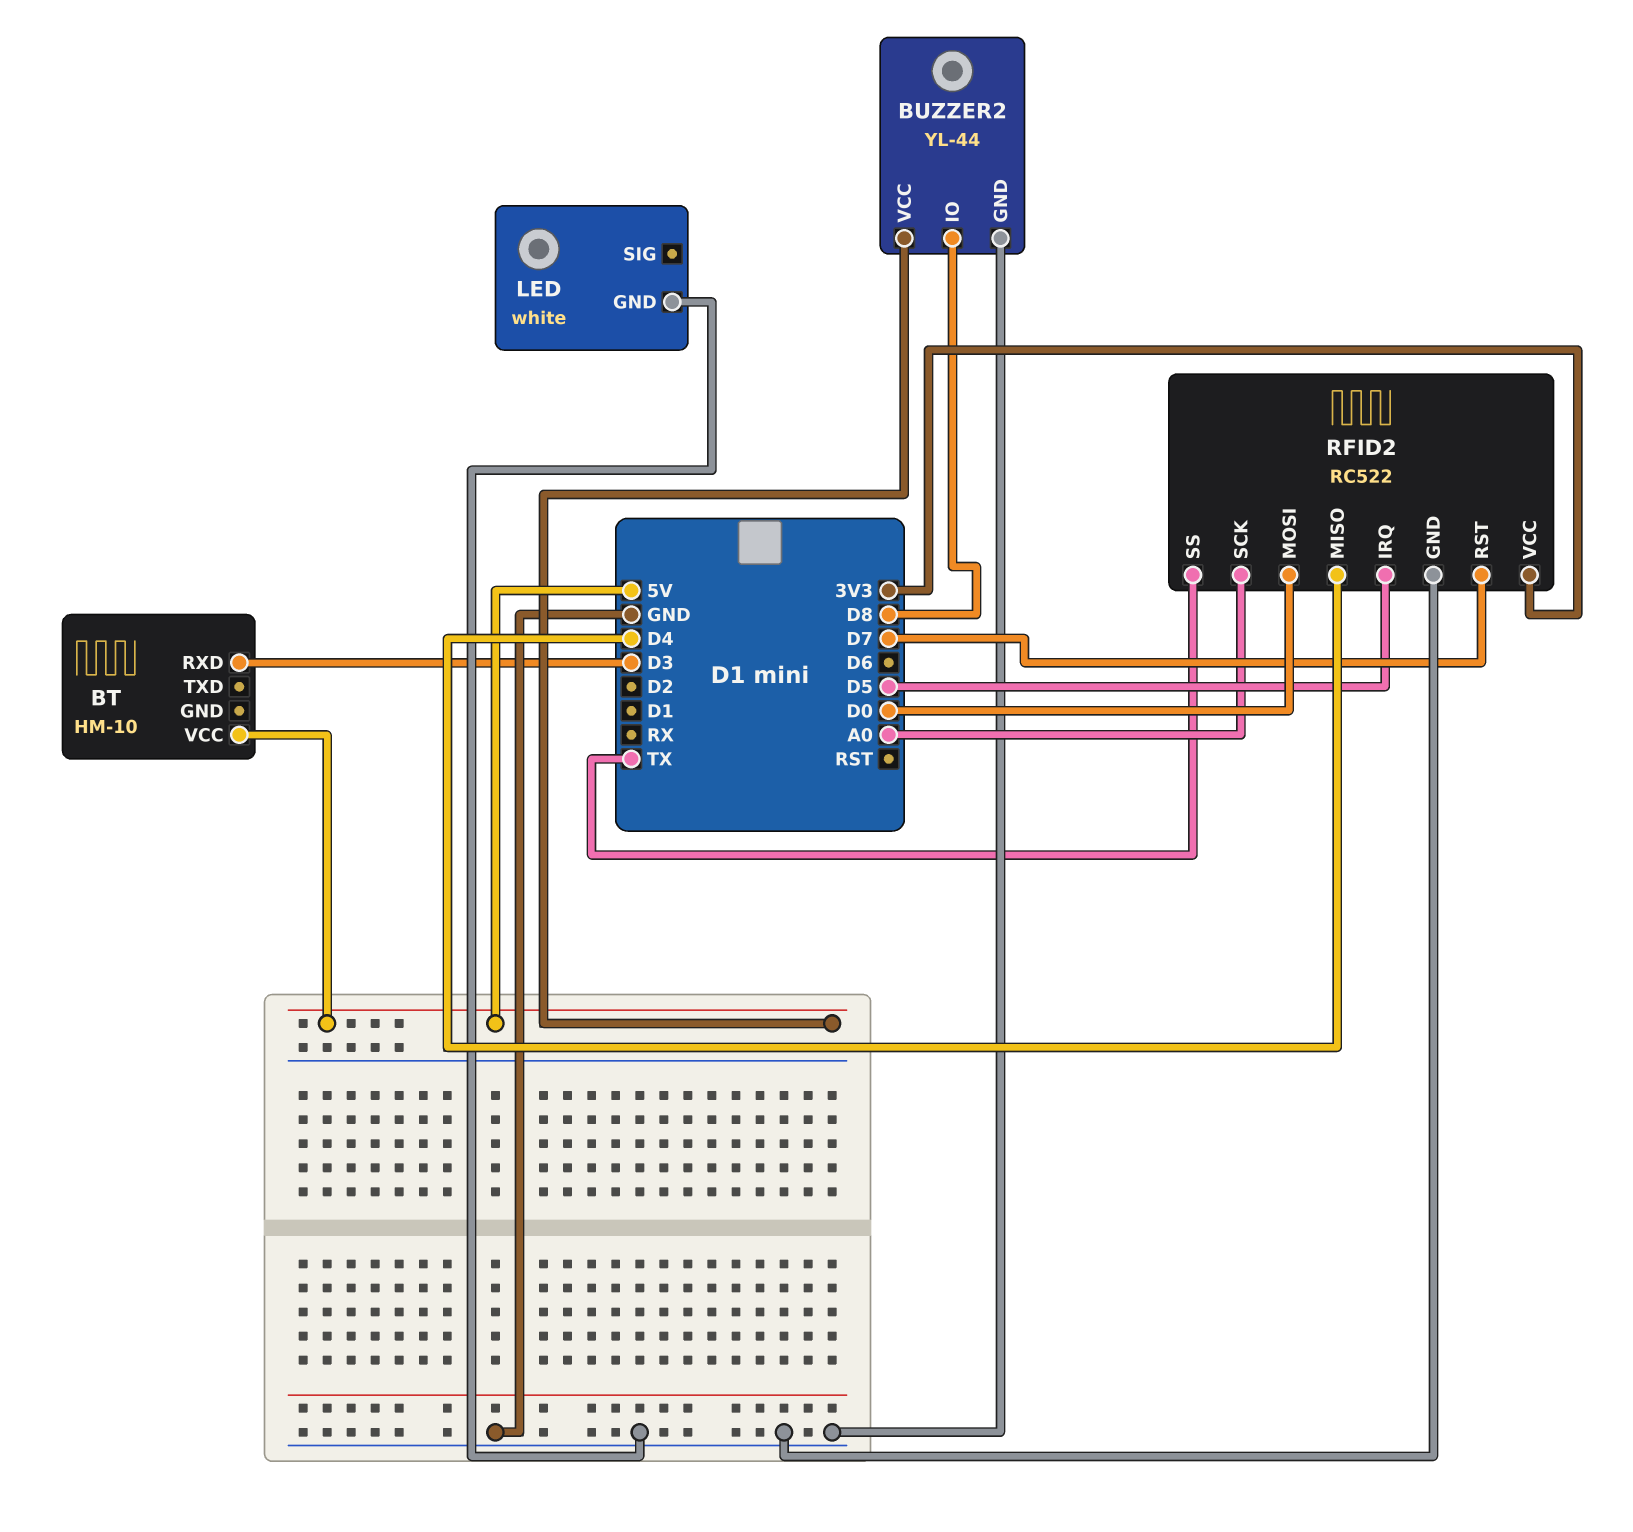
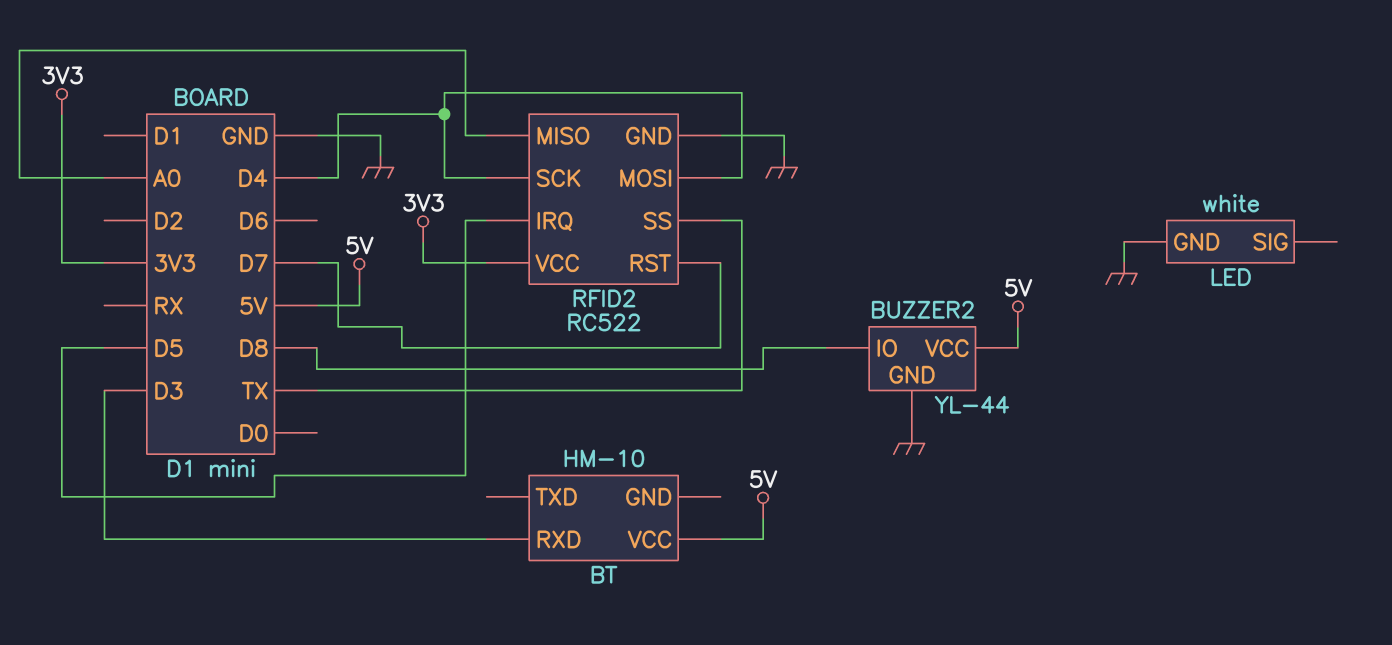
RFID2 pin MISO: D4 -> A0
RFID2 pin MOSI: D0 -> D4
RFID2 pin SCK: A0 -> D4

